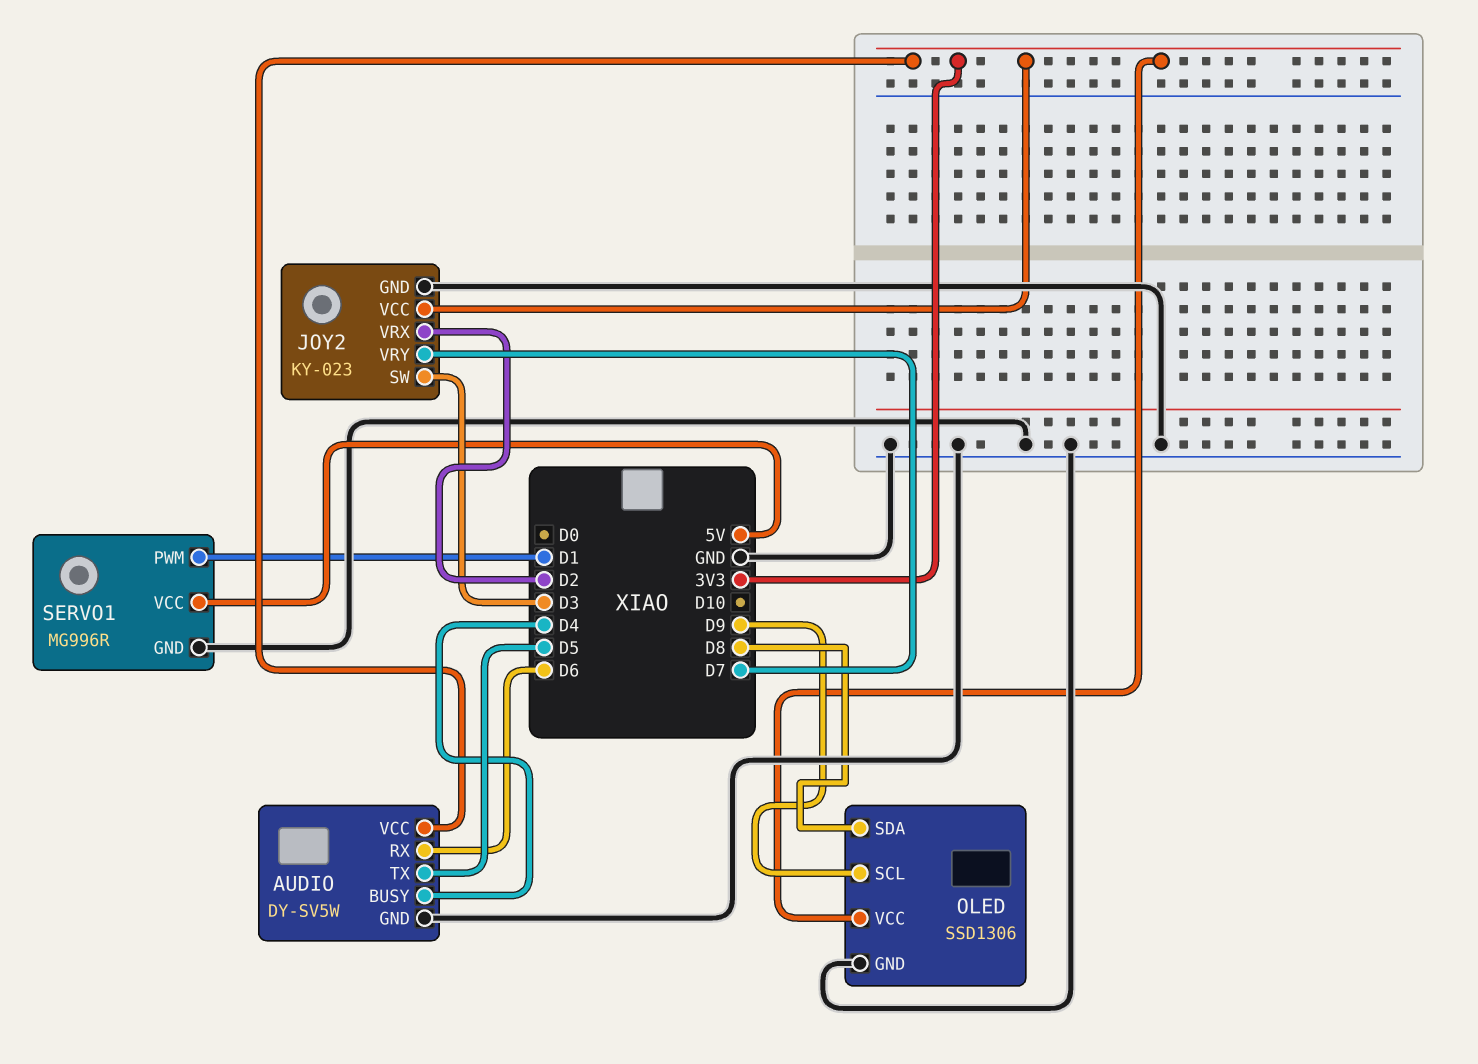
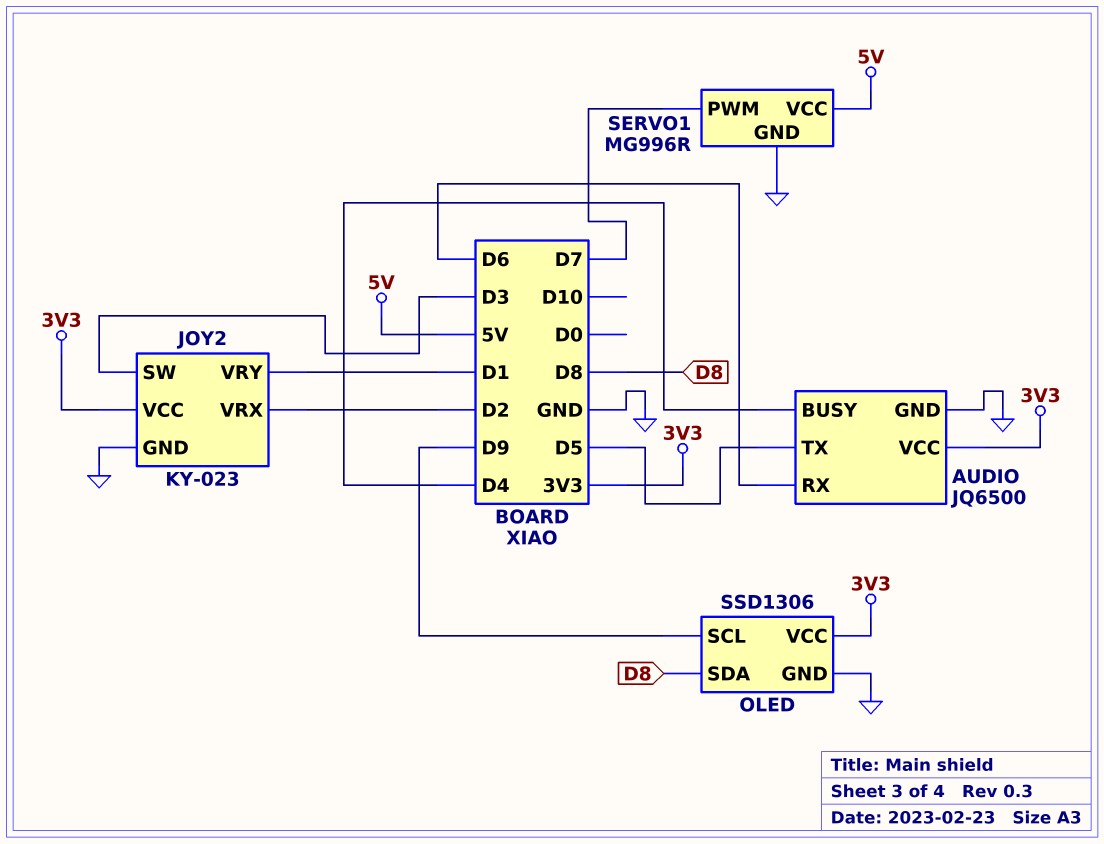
AUDIO: DY-SV5W -> JQ6500
JOY2 pin VRY: D7 -> D1
SERVO1 pin PWM: D1 -> D7

